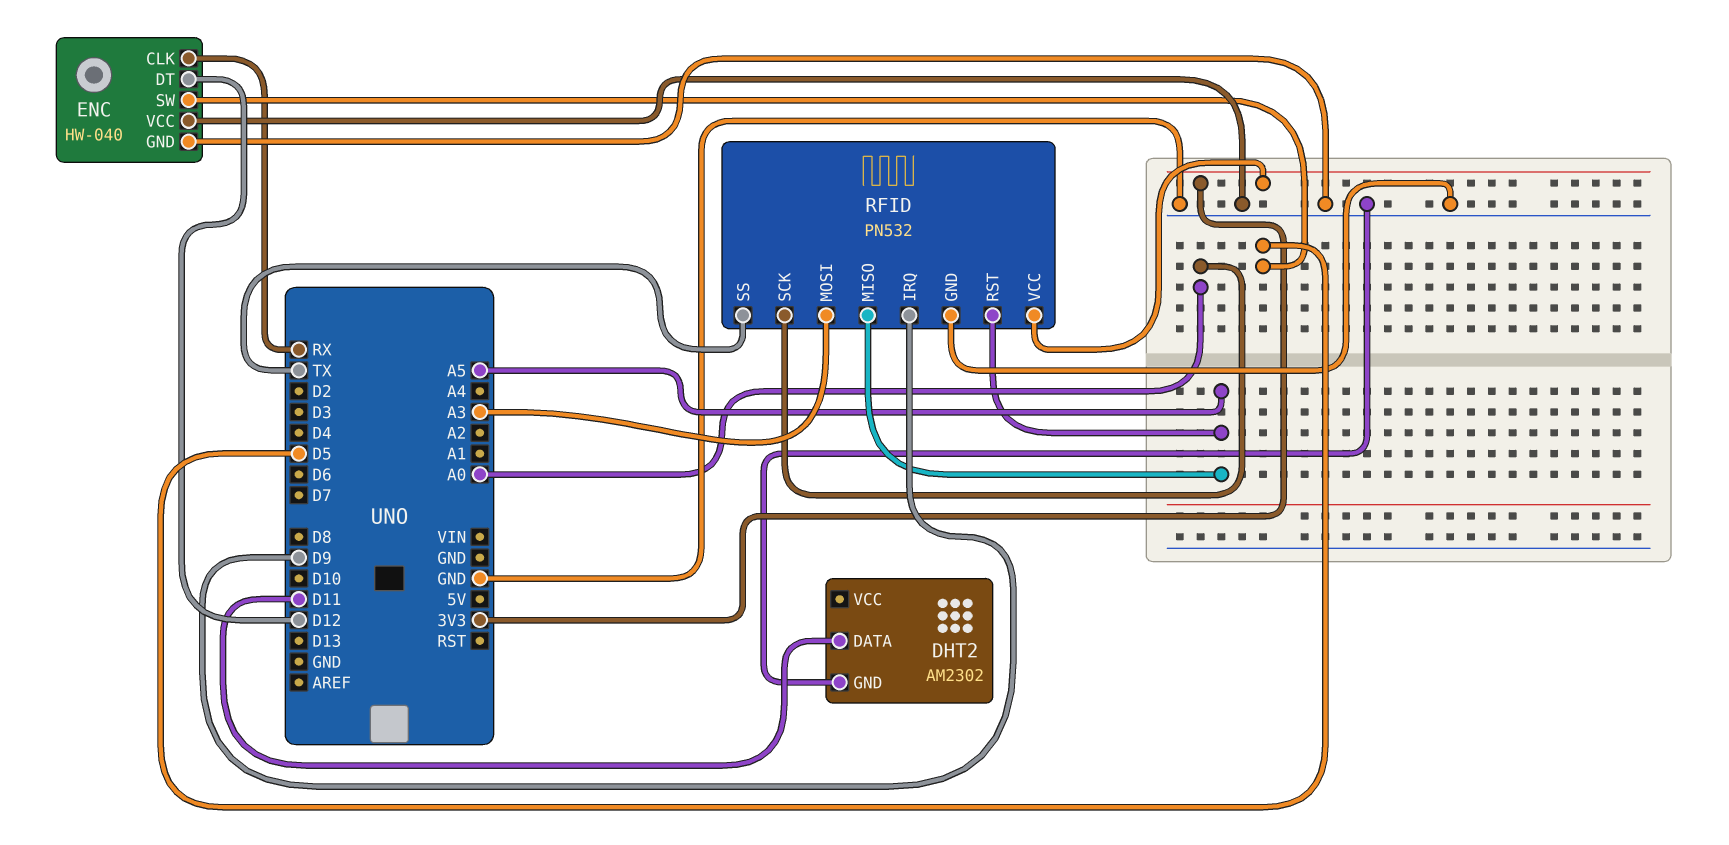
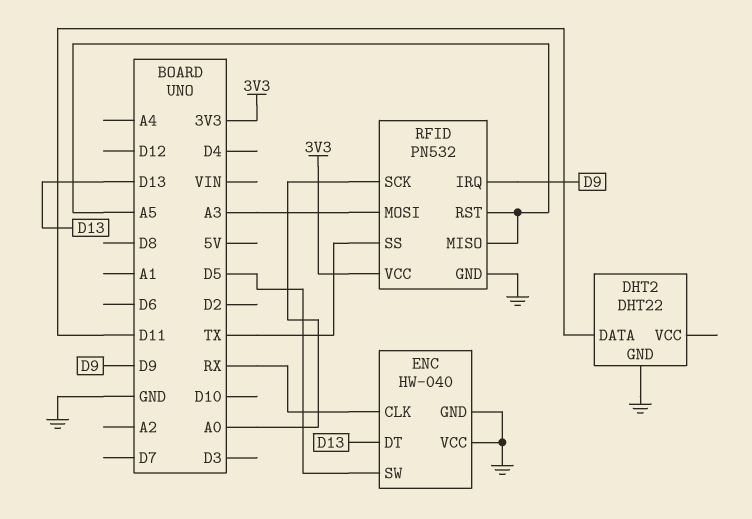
DHT2: AM2302 -> DHT22
ENC pin DT: D12 -> D13

